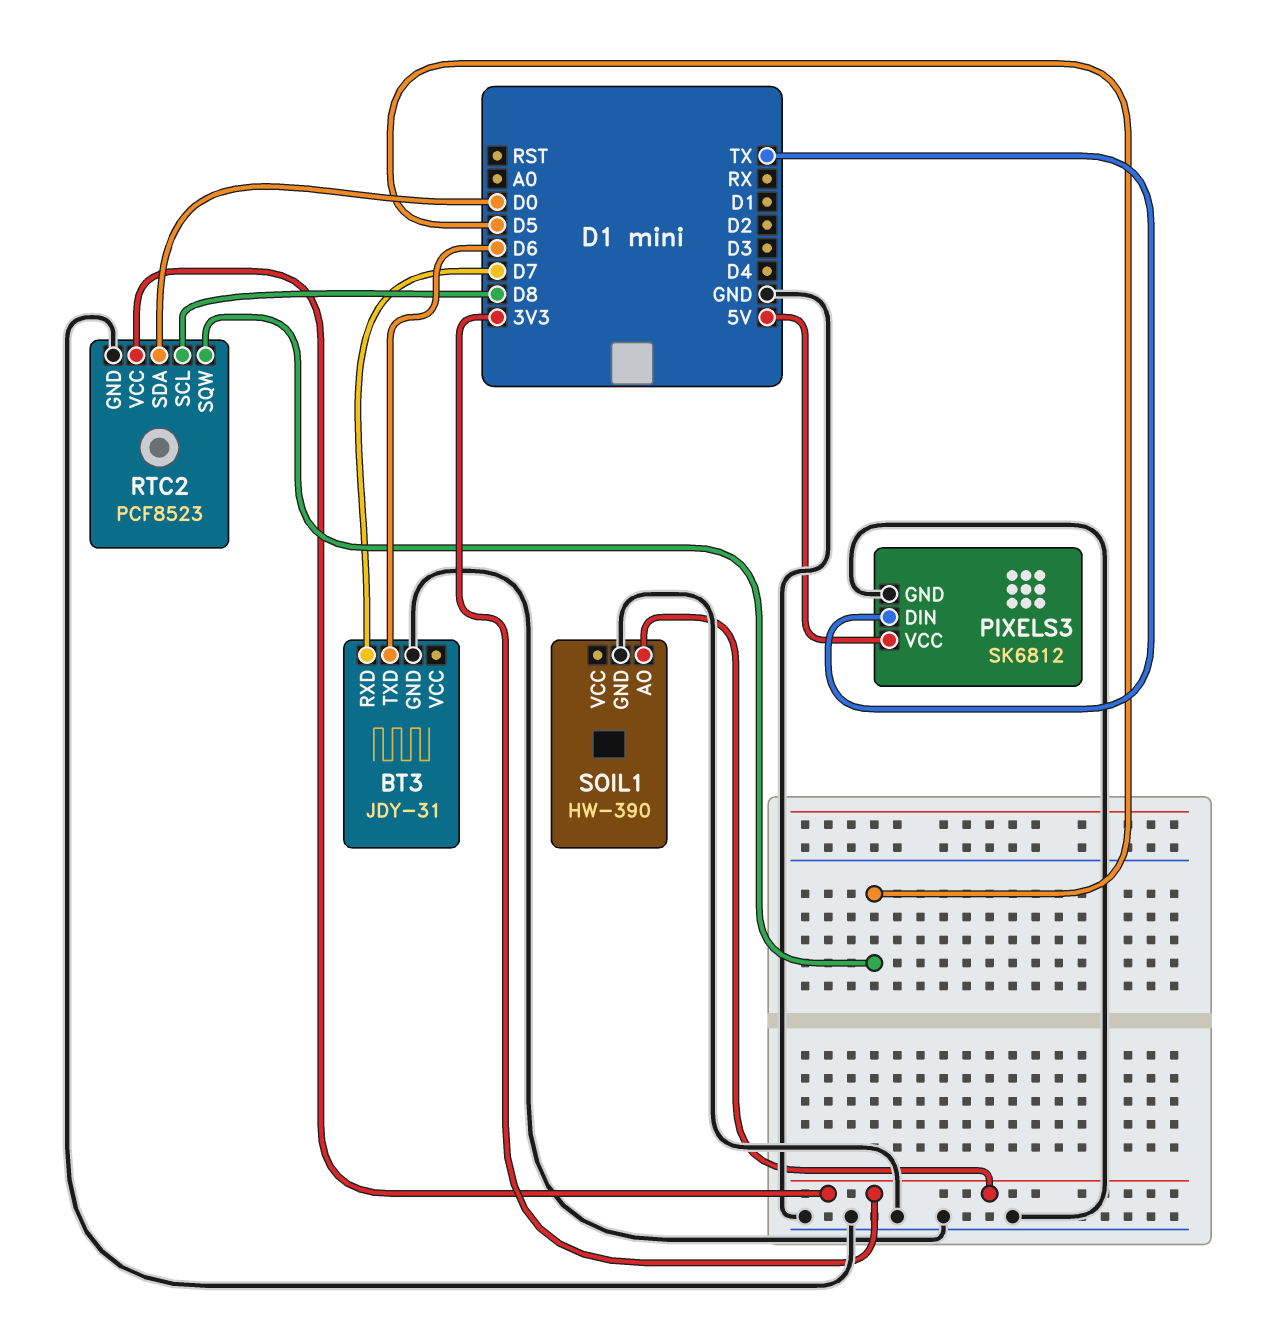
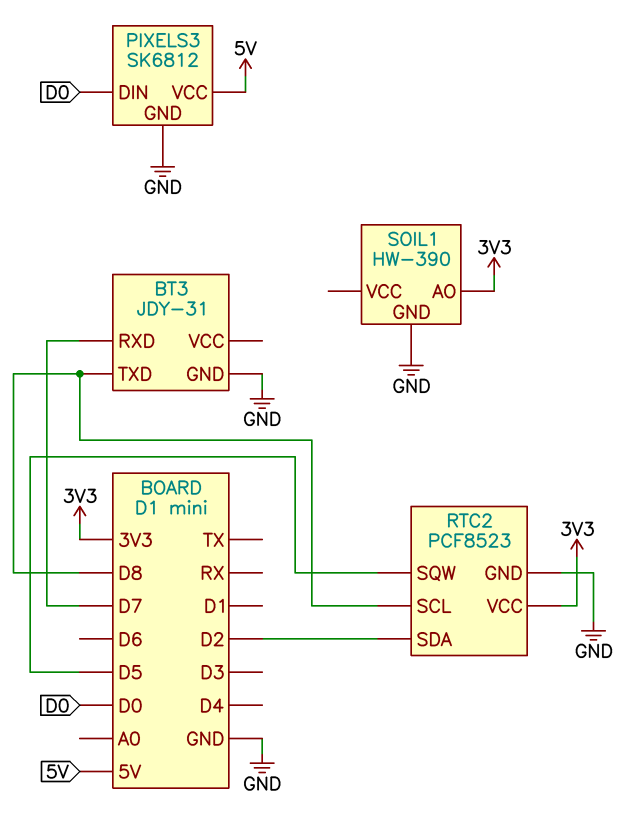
BT3 pin TXD: D6 -> D8
PIXELS3 pin DIN: TX -> D0
RTC2 pin SDA: D0 -> D2

